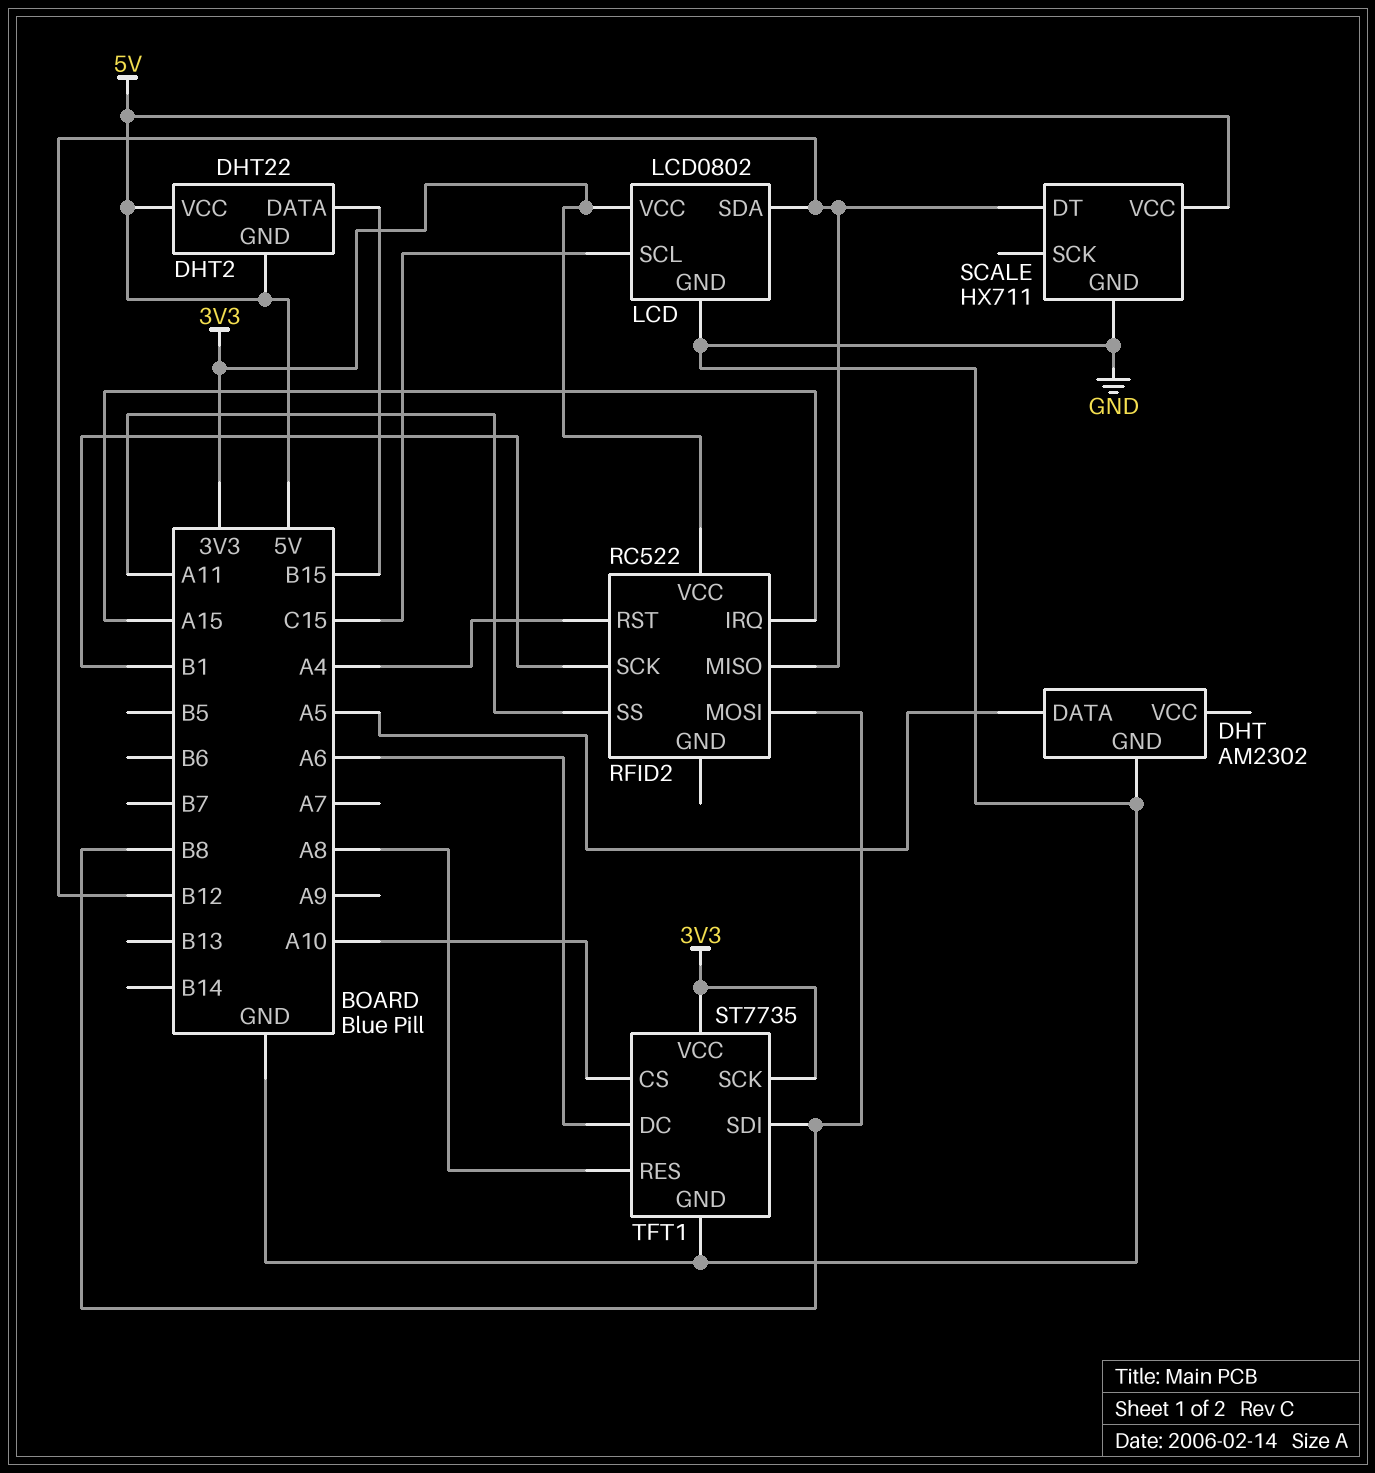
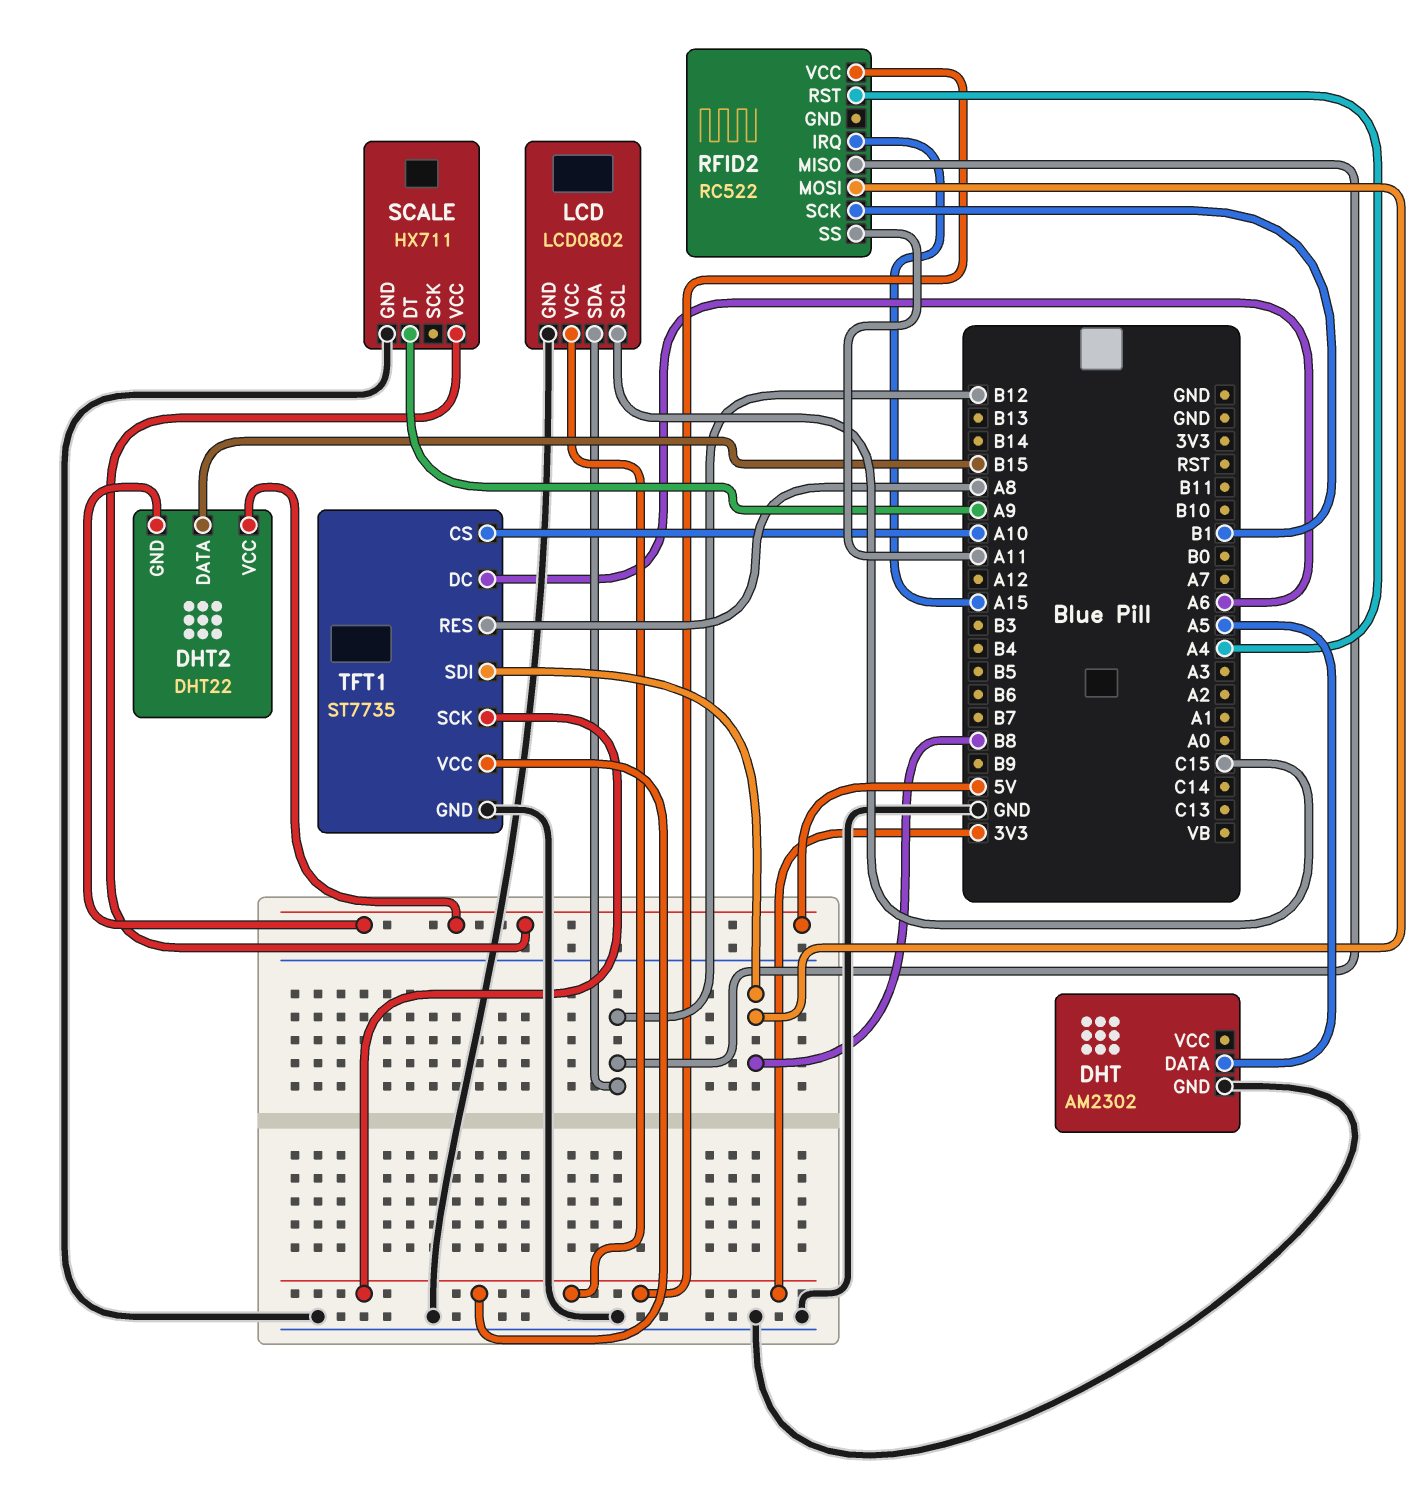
SCALE pin DT: B12 -> A9

